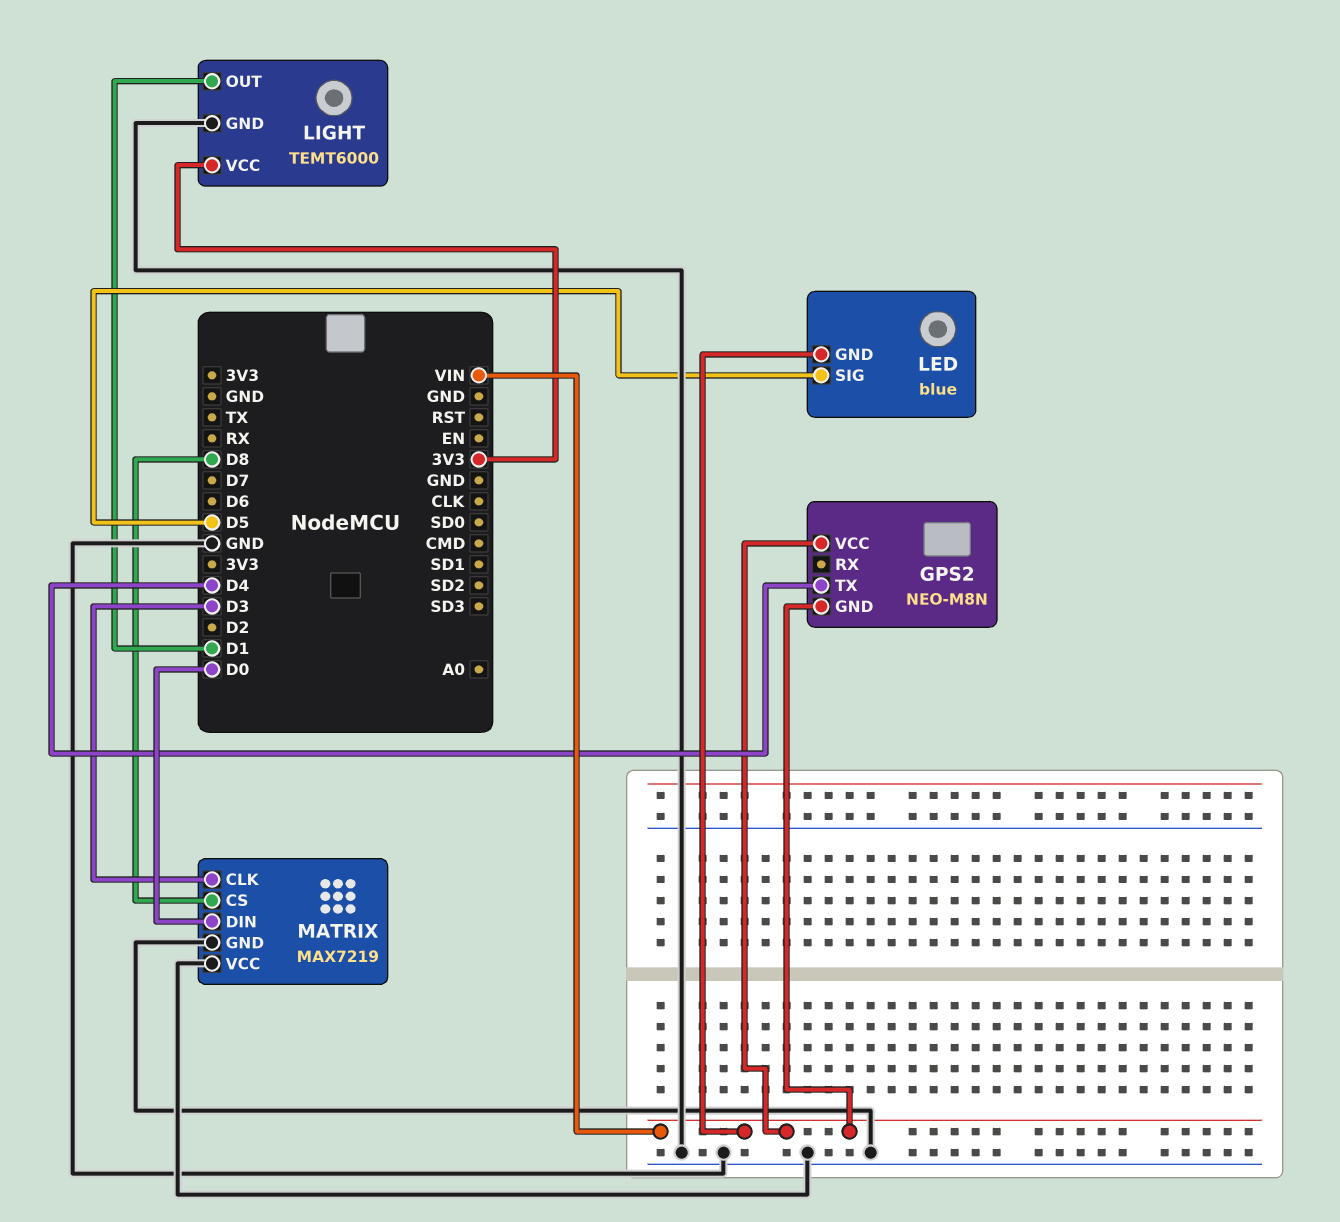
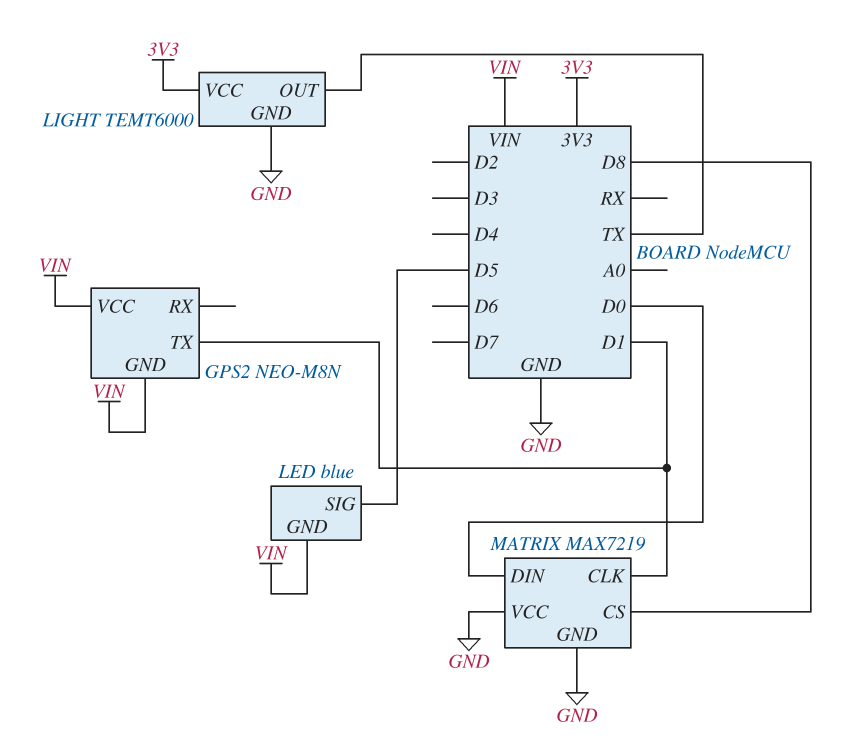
GPS2 pin TX: D4 -> D1
LIGHT pin OUT: D1 -> TX
MATRIX pin CLK: D3 -> D1

